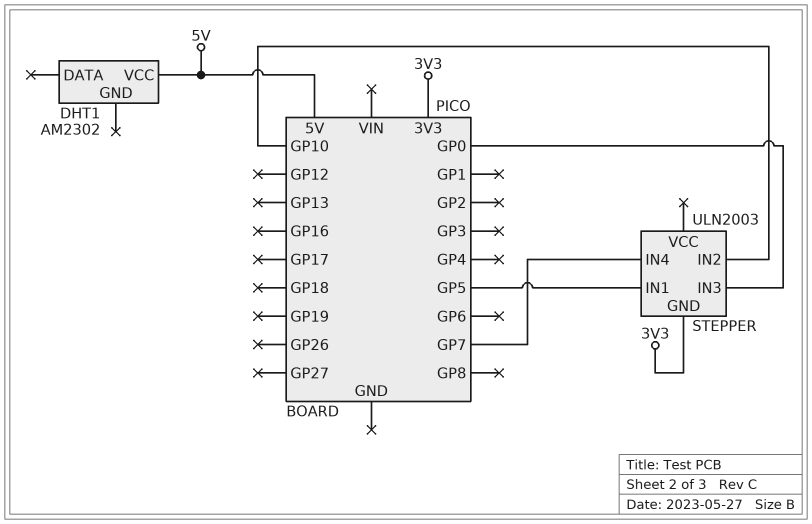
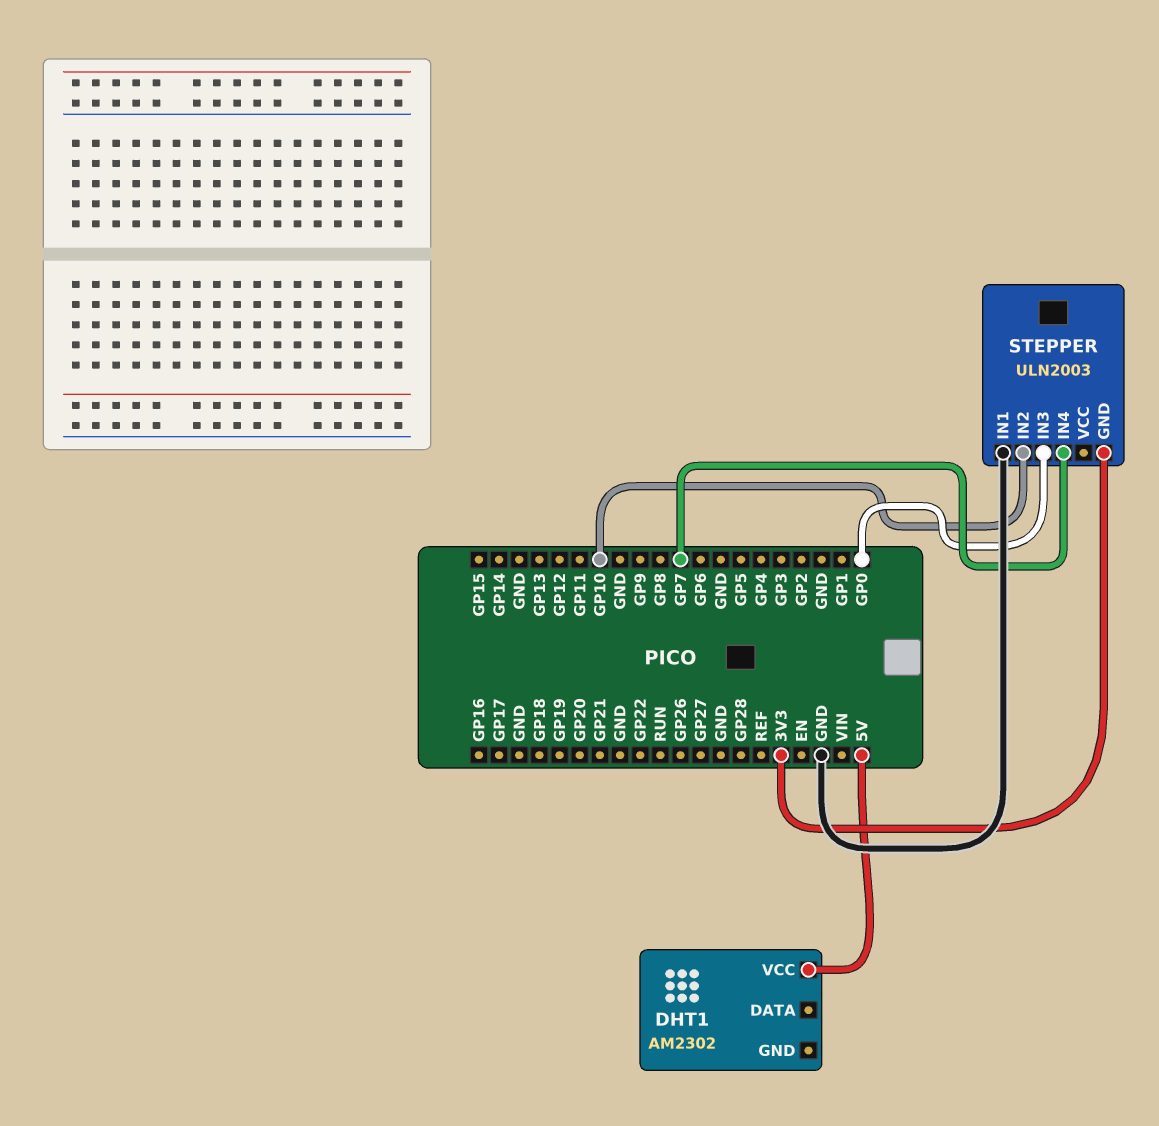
STEPPER pin IN1: GP5 -> GND

